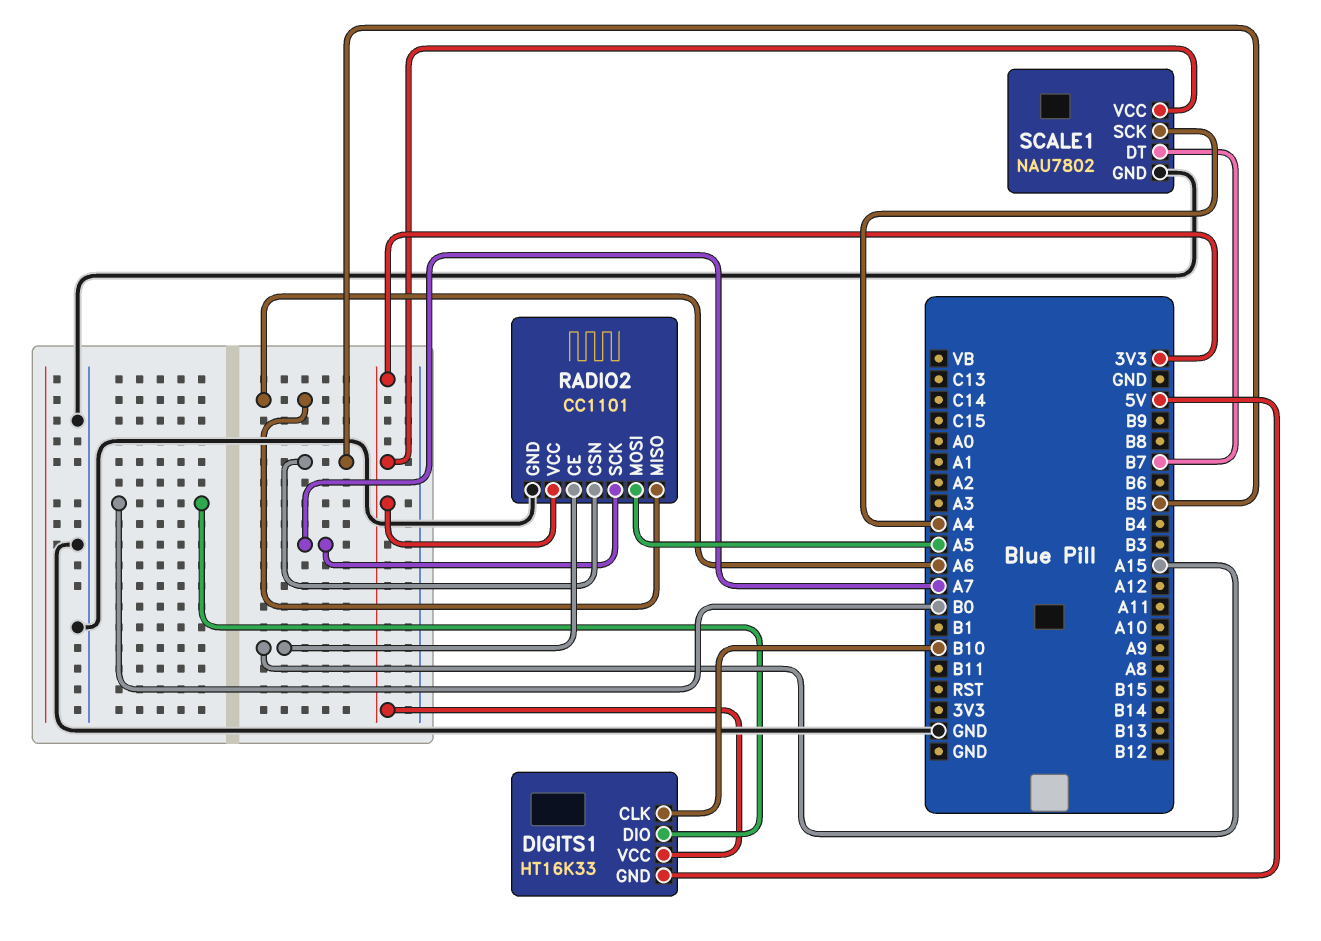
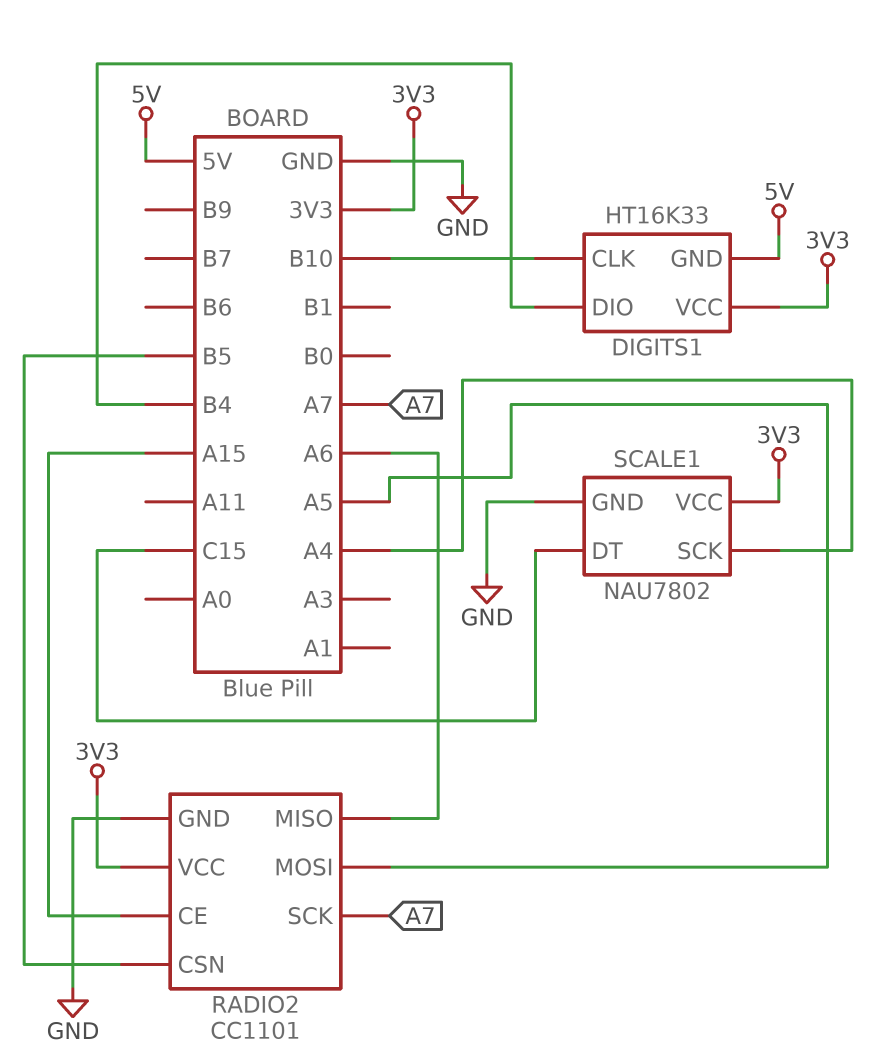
DIGITS1 pin DIO: B0 -> B4
SCALE1 pin DT: B7 -> C15

